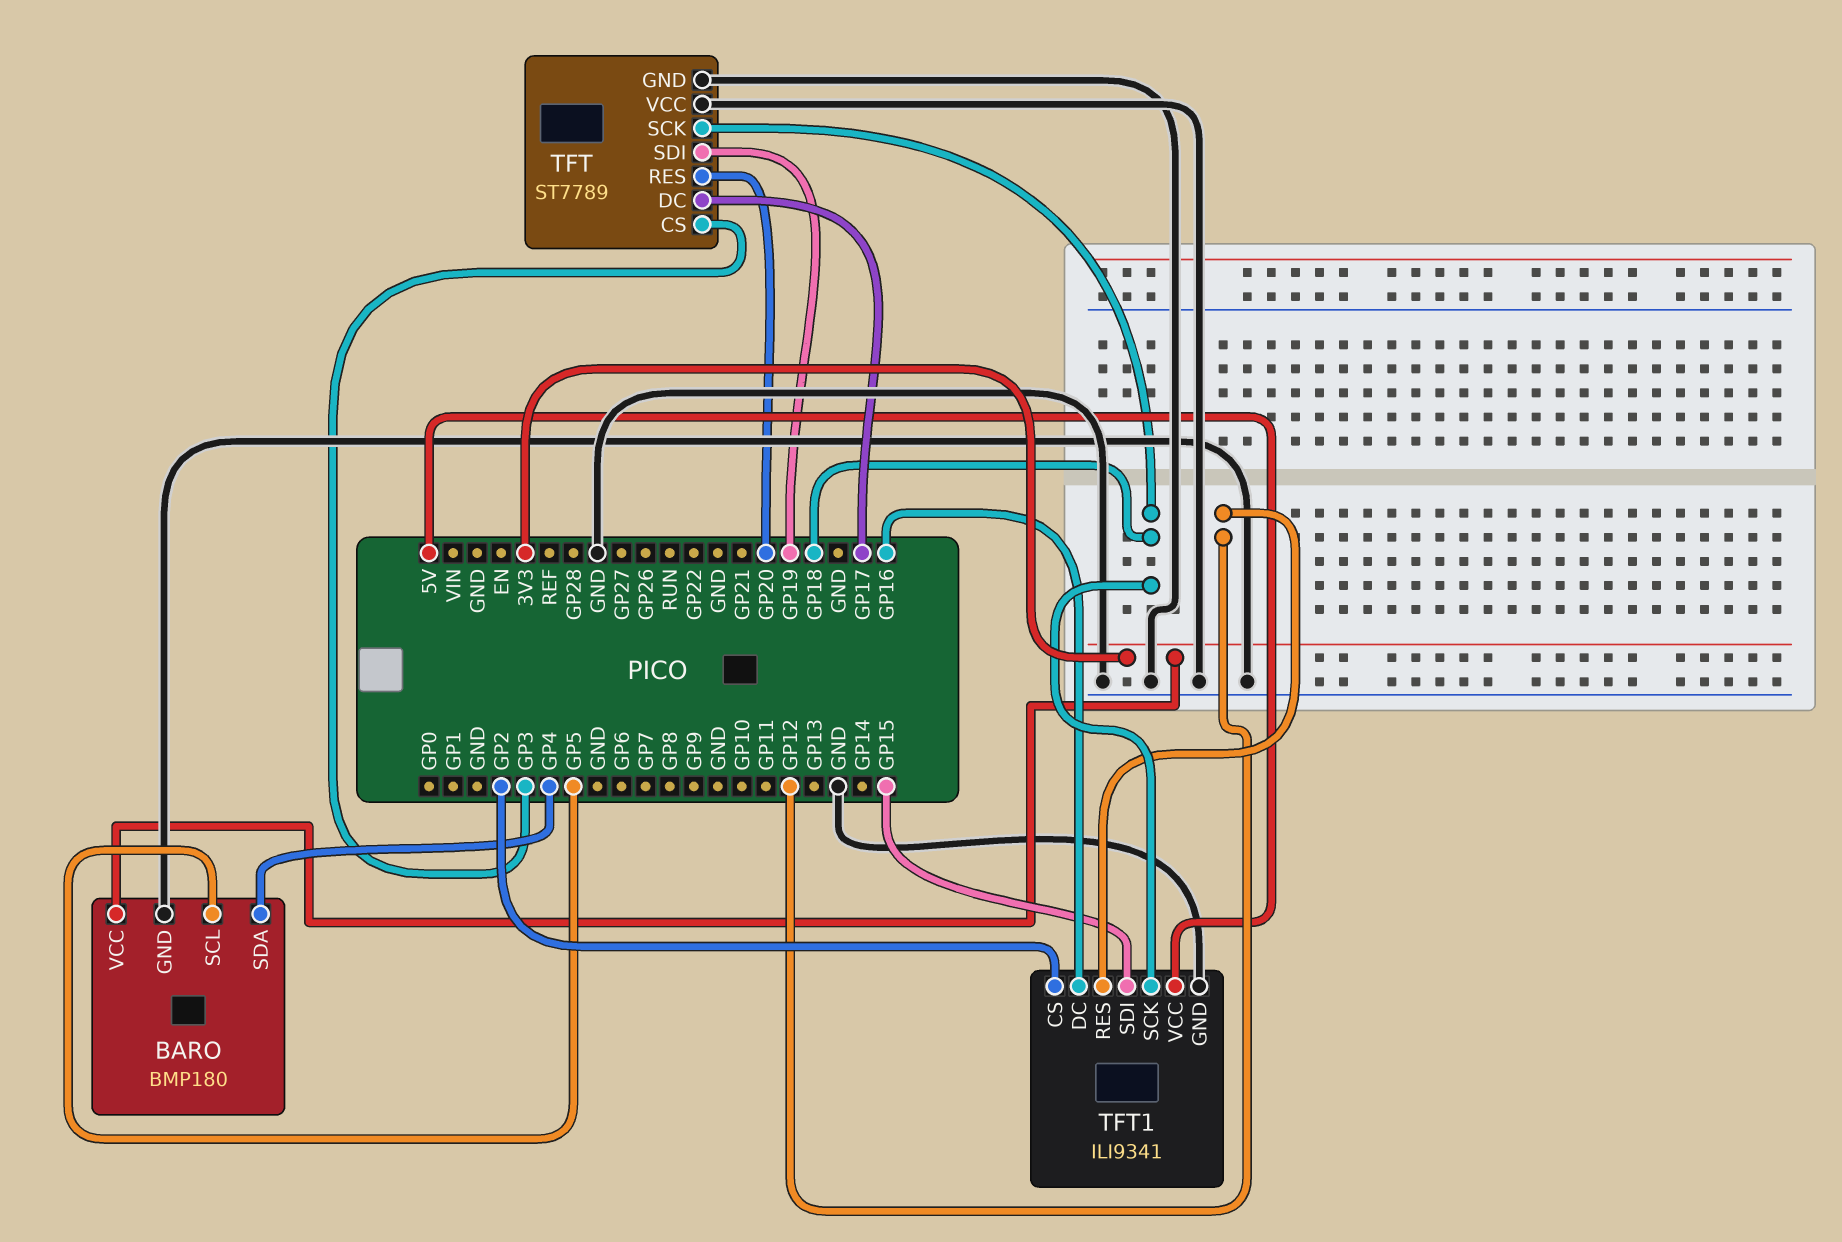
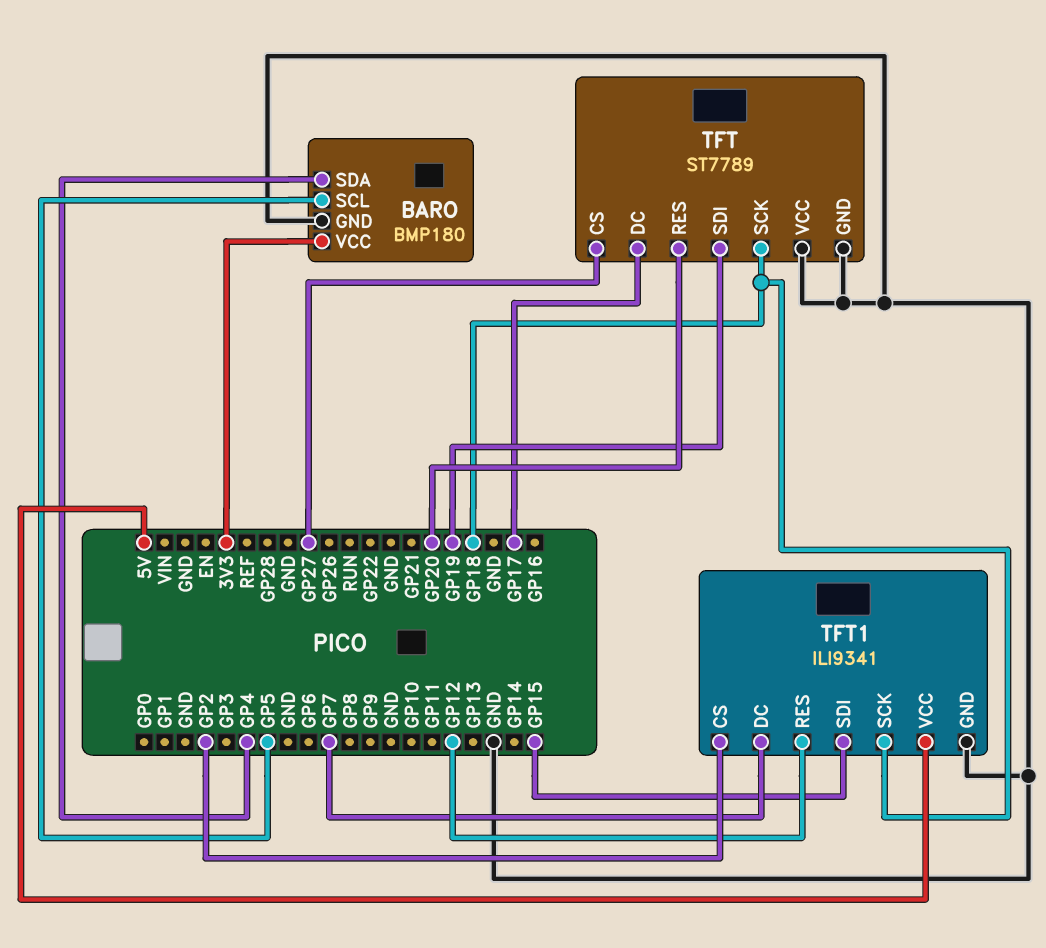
TFT pin CS: GP3 -> GP27
TFT1 pin DC: GP16 -> GP7

